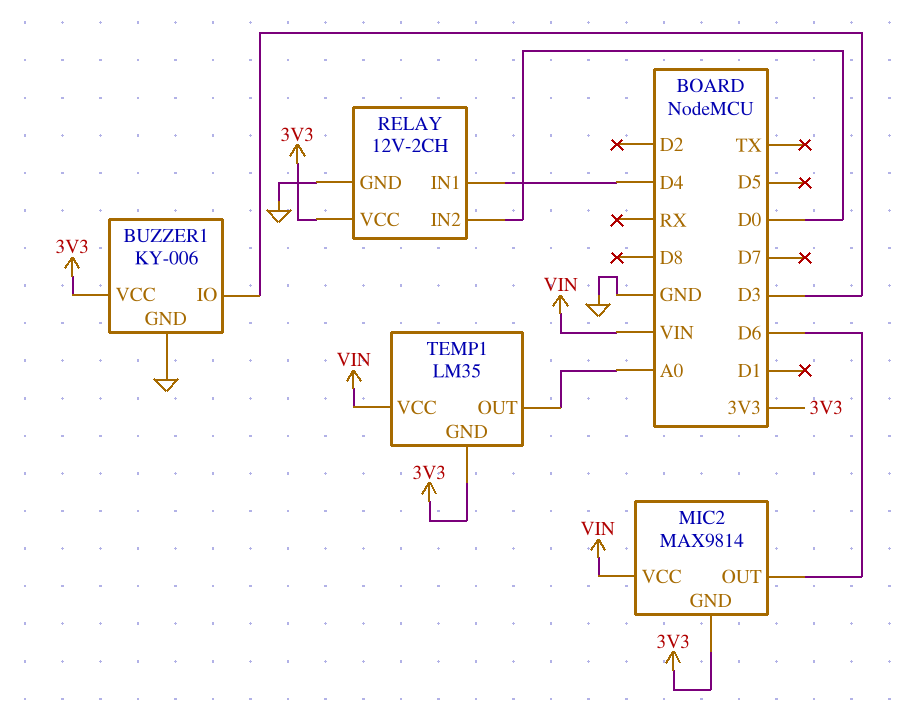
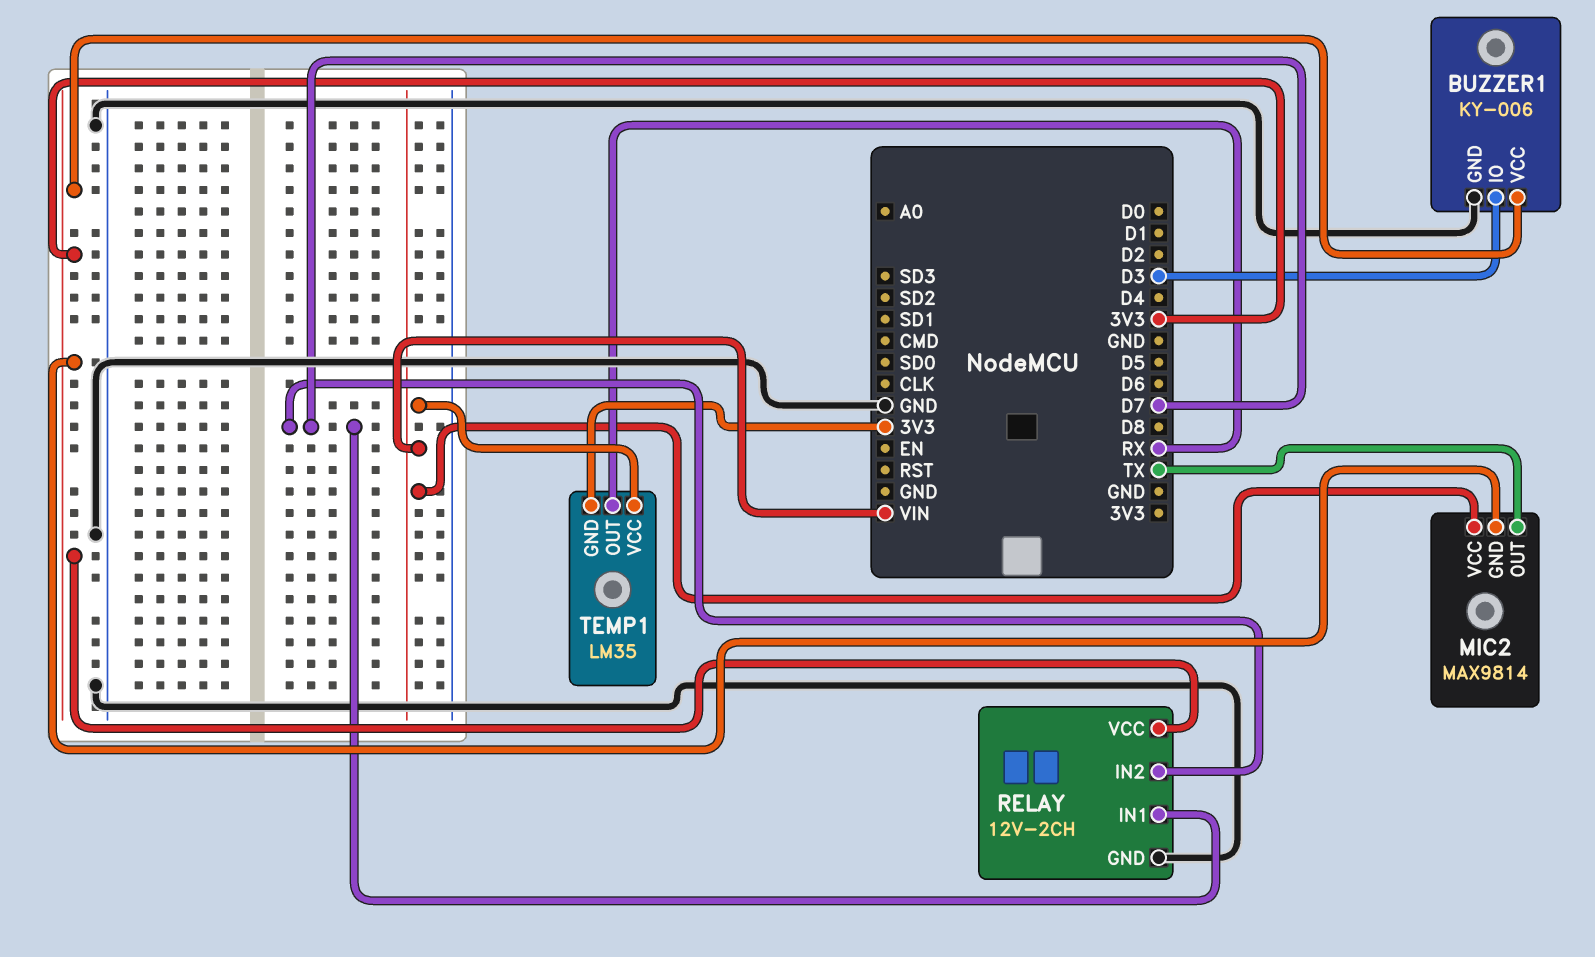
MIC2 pin OUT: D6 -> TX
RELAY pin IN1: D4 -> D7
RELAY pin IN2: D0 -> D7
TEMP1 pin OUT: A0 -> RX

